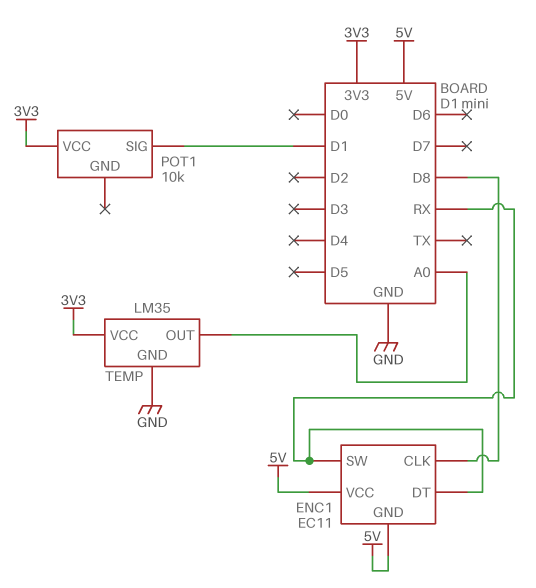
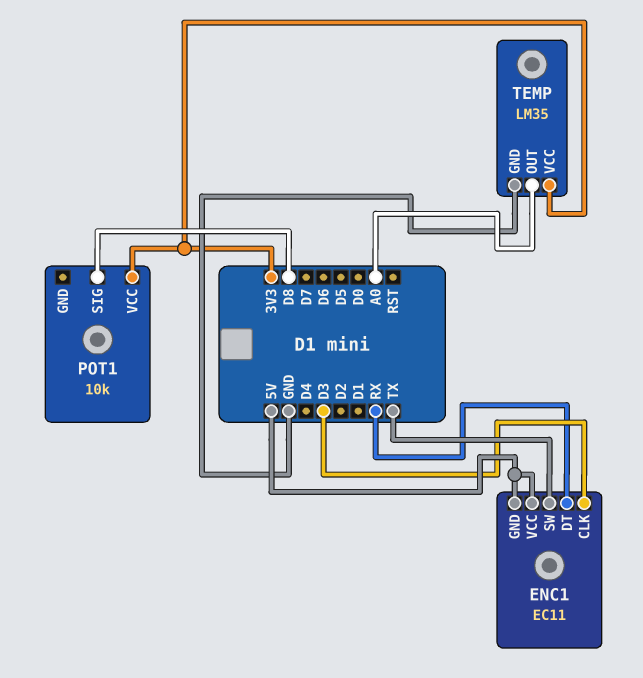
ENC1 pin CLK: D8 -> D3
ENC1 pin SW: RX -> TX
POT1 pin SIG: D1 -> D8

